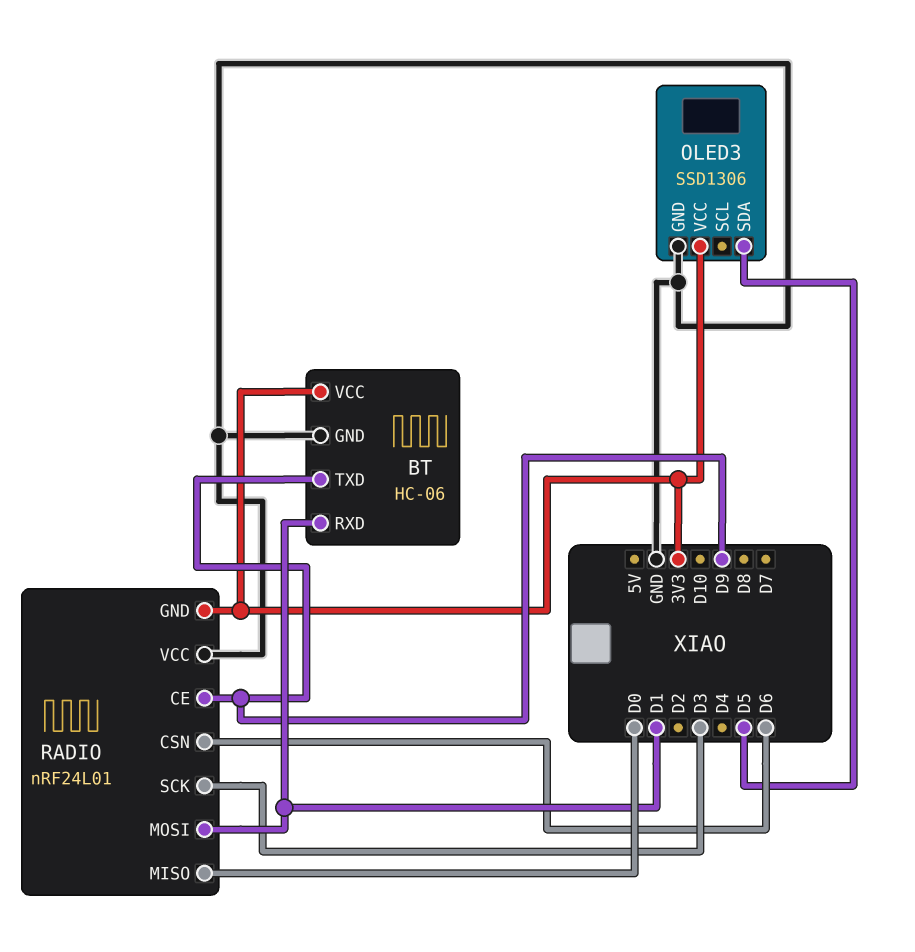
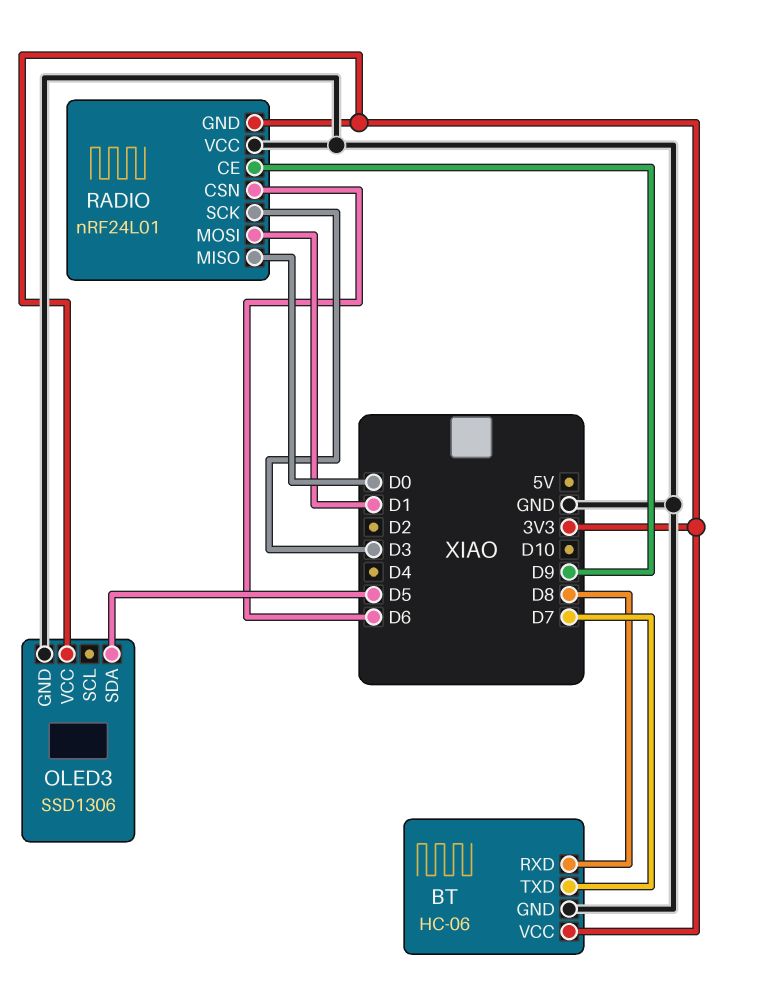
BT pin RXD: D1 -> D8
BT pin TXD: D9 -> D7

